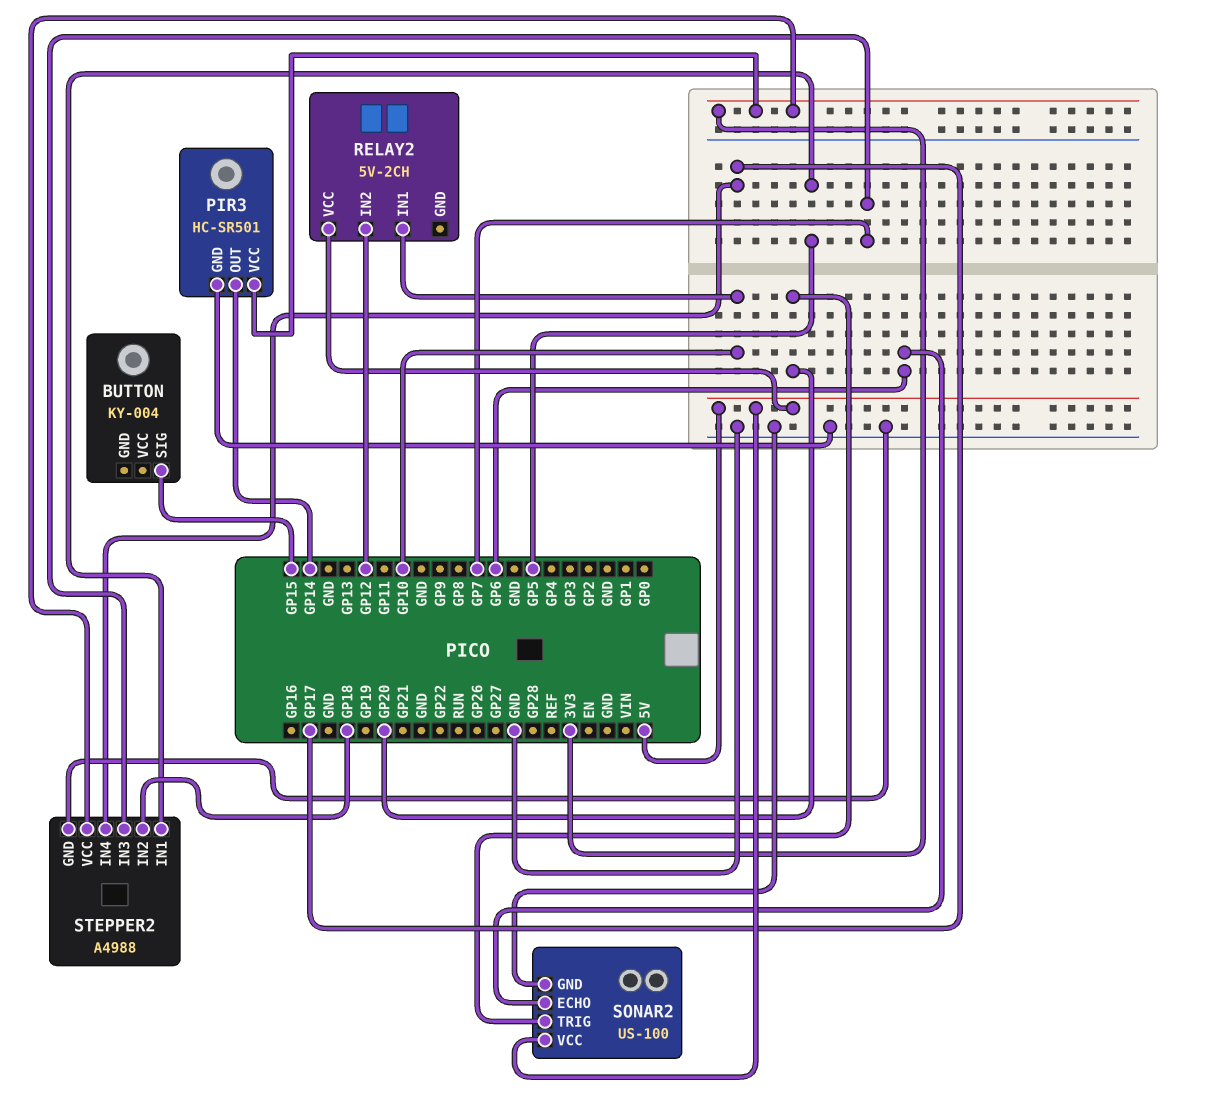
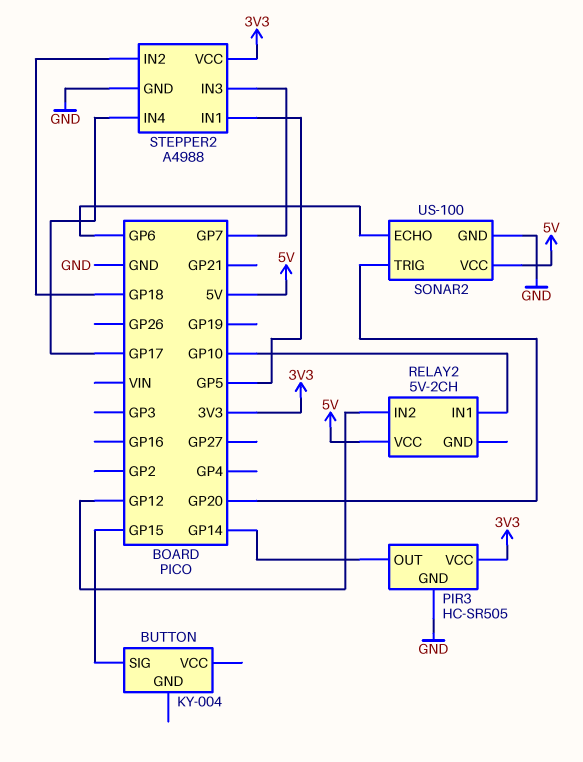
PIR3: HC-SR501 -> HC-SR505

